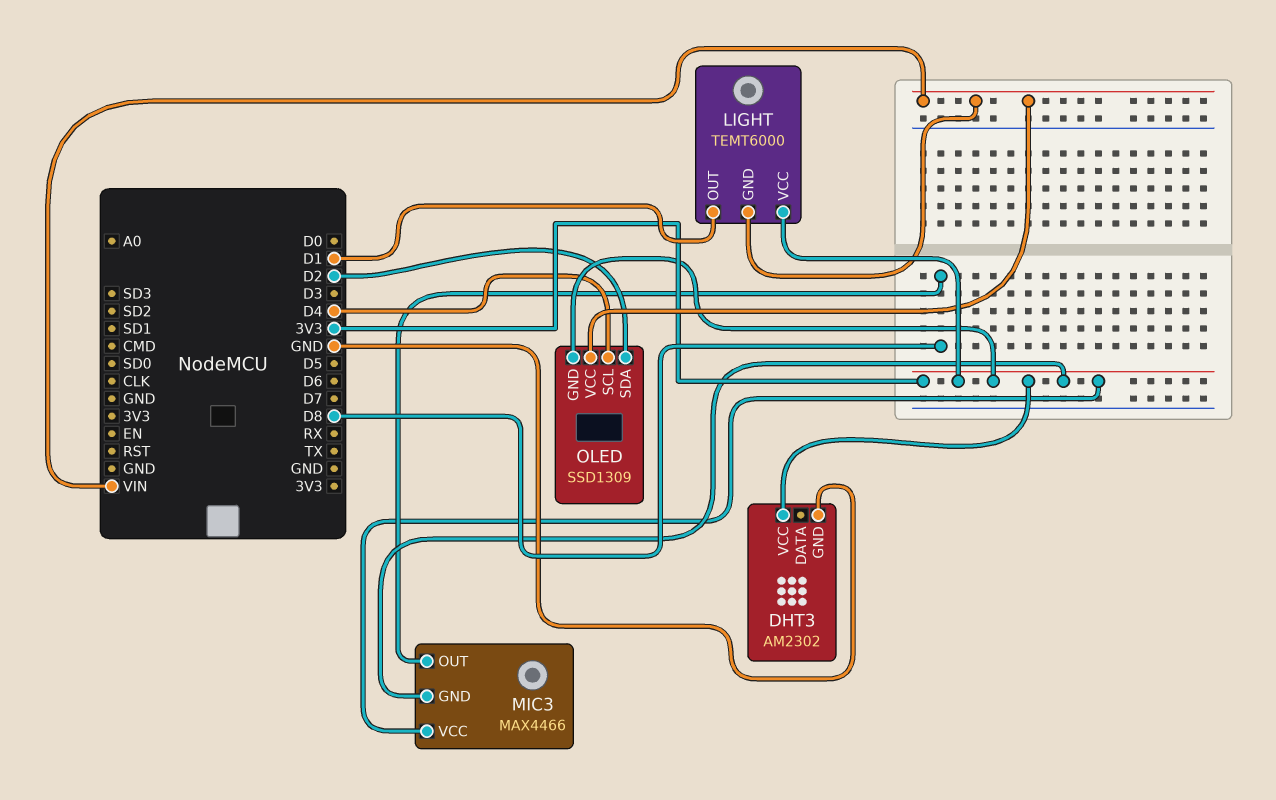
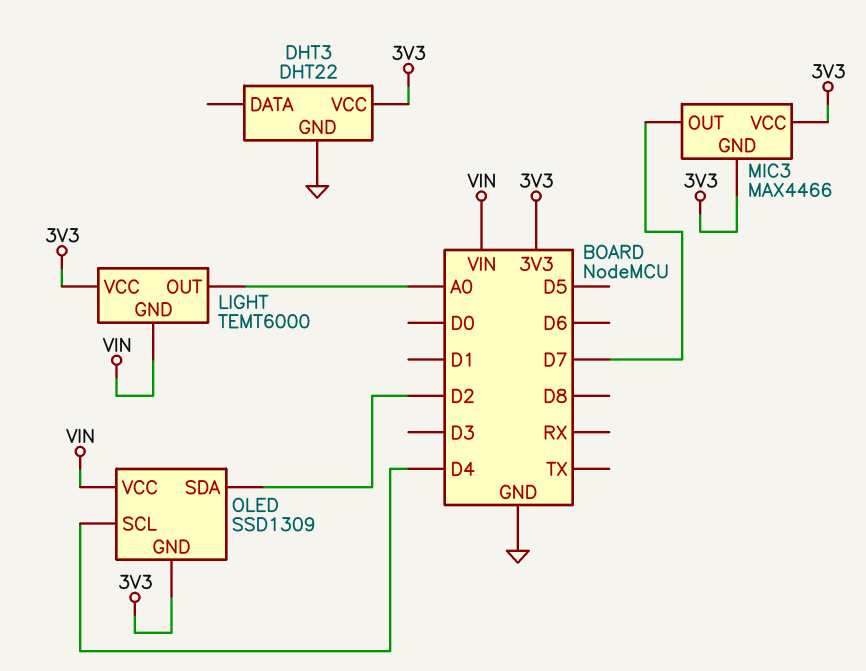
DHT3: AM2302 -> DHT22
LIGHT pin OUT: D1 -> A0
MIC3 pin OUT: D8 -> D7

